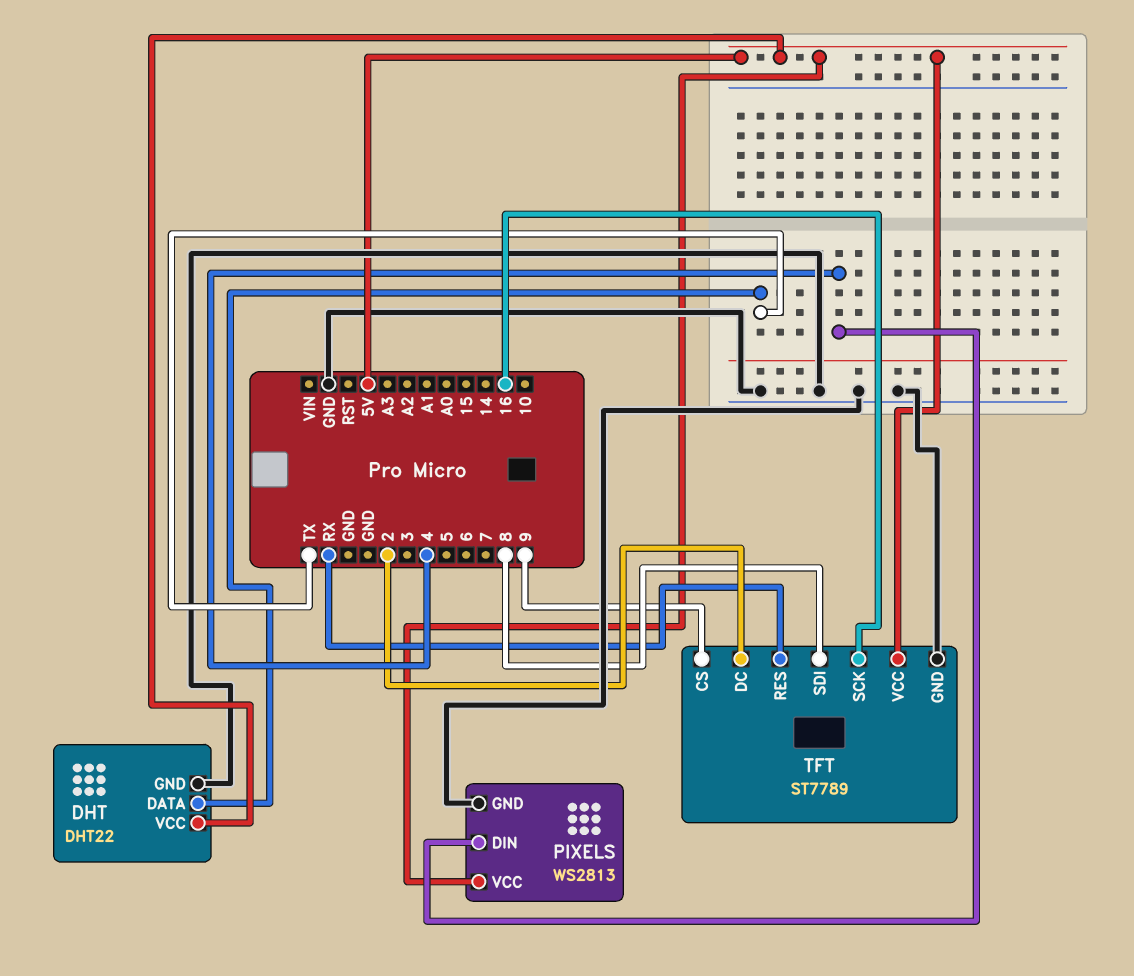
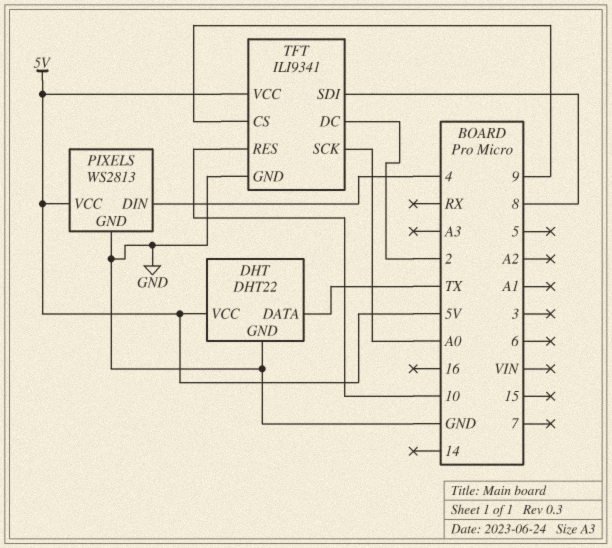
TFT: ST7789 -> ILI9341
TFT pin RES: RX -> 10
TFT pin SCK: 16 -> A0

